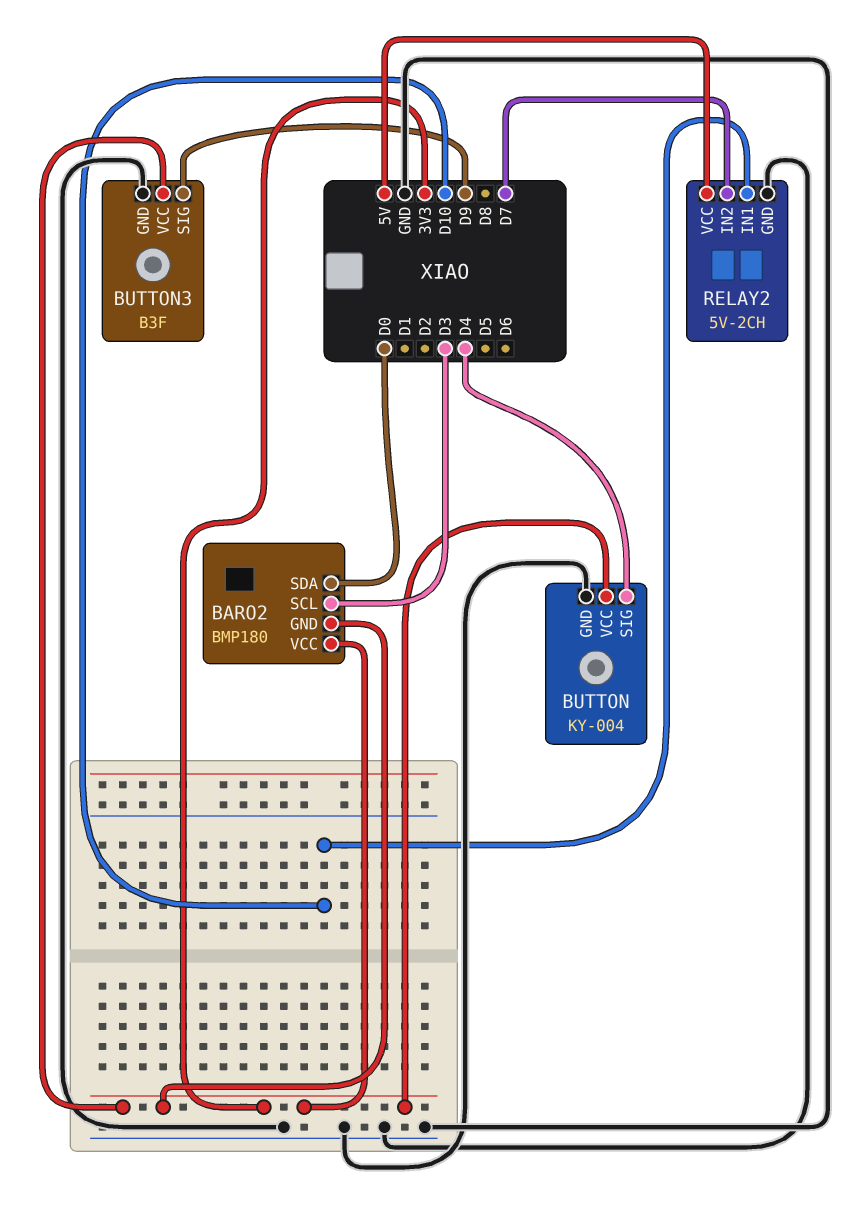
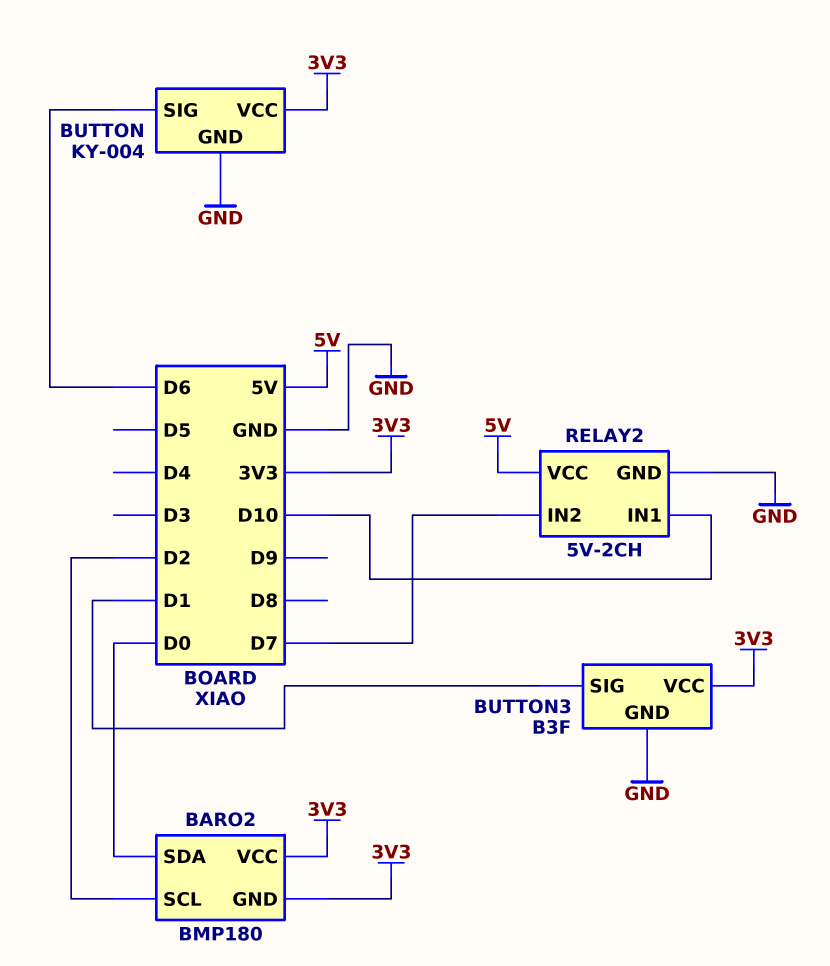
BARO2 pin SCL: D3 -> D2
BUTTON pin SIG: D4 -> D6
BUTTON3 pin SIG: D9 -> D1

